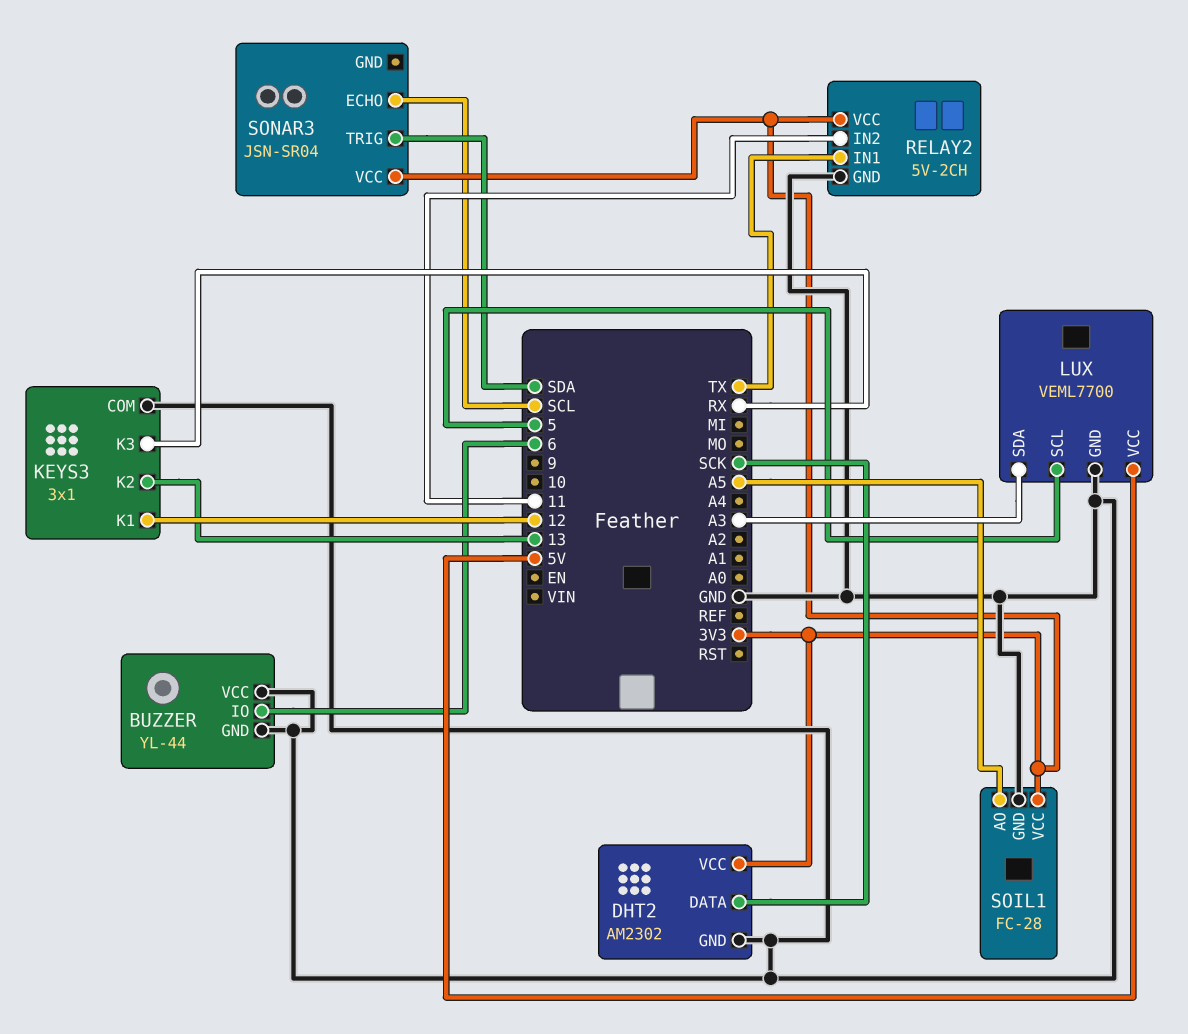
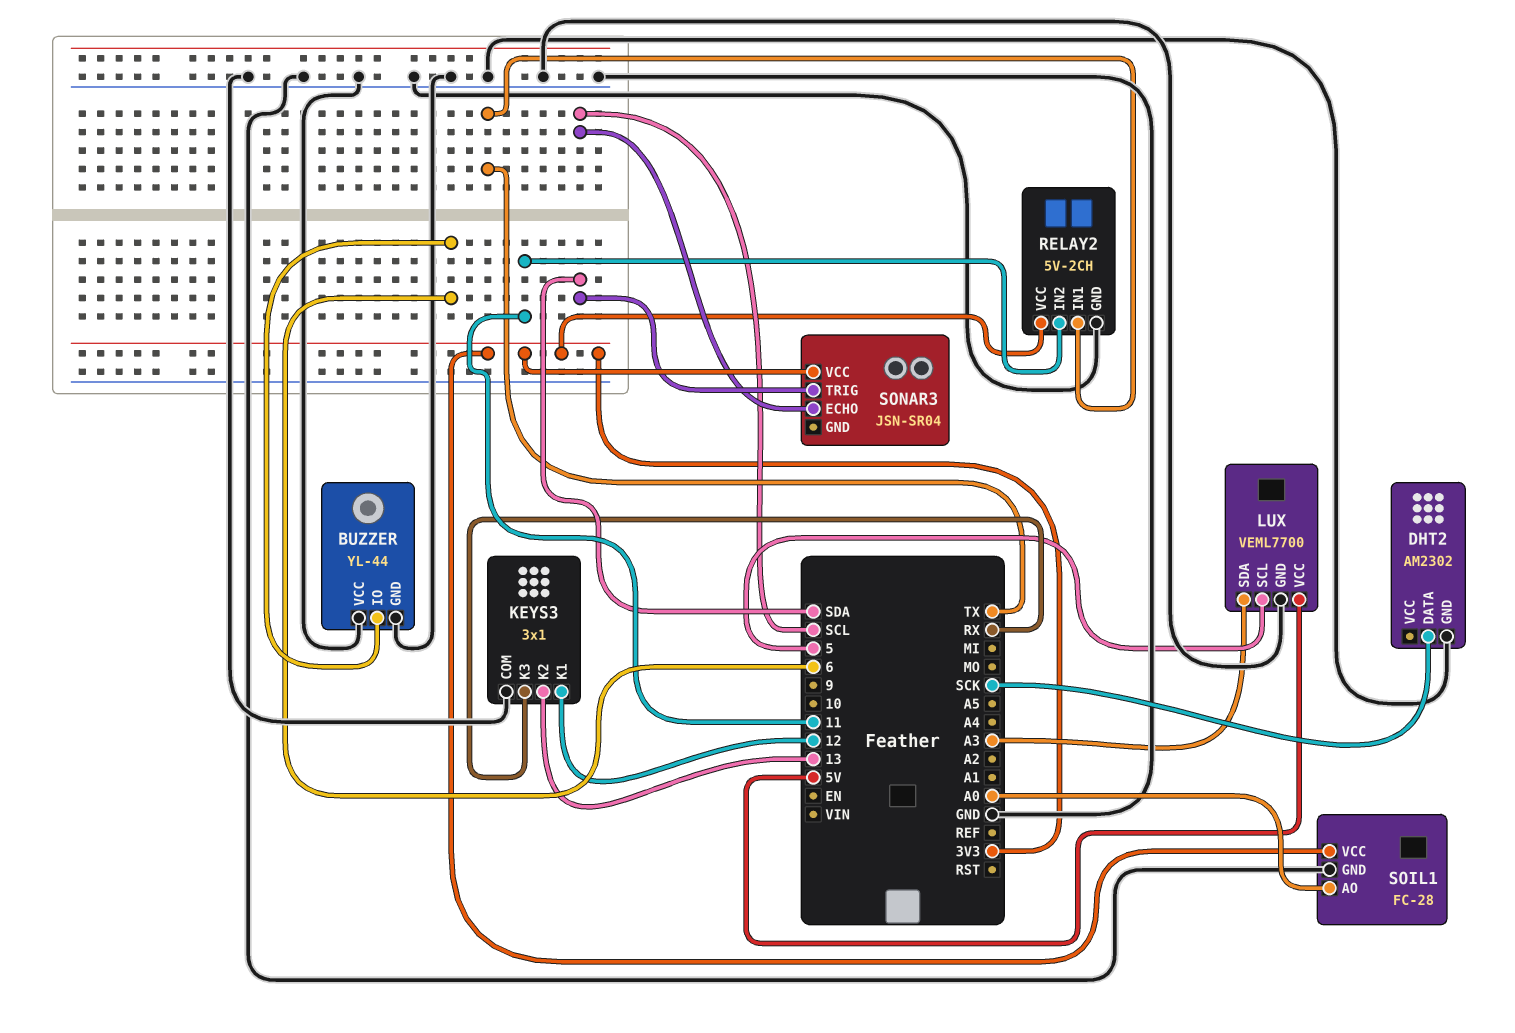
DHT2 pin VCC: 3V3 -> none
SOIL1 pin AO: A5 -> A0

